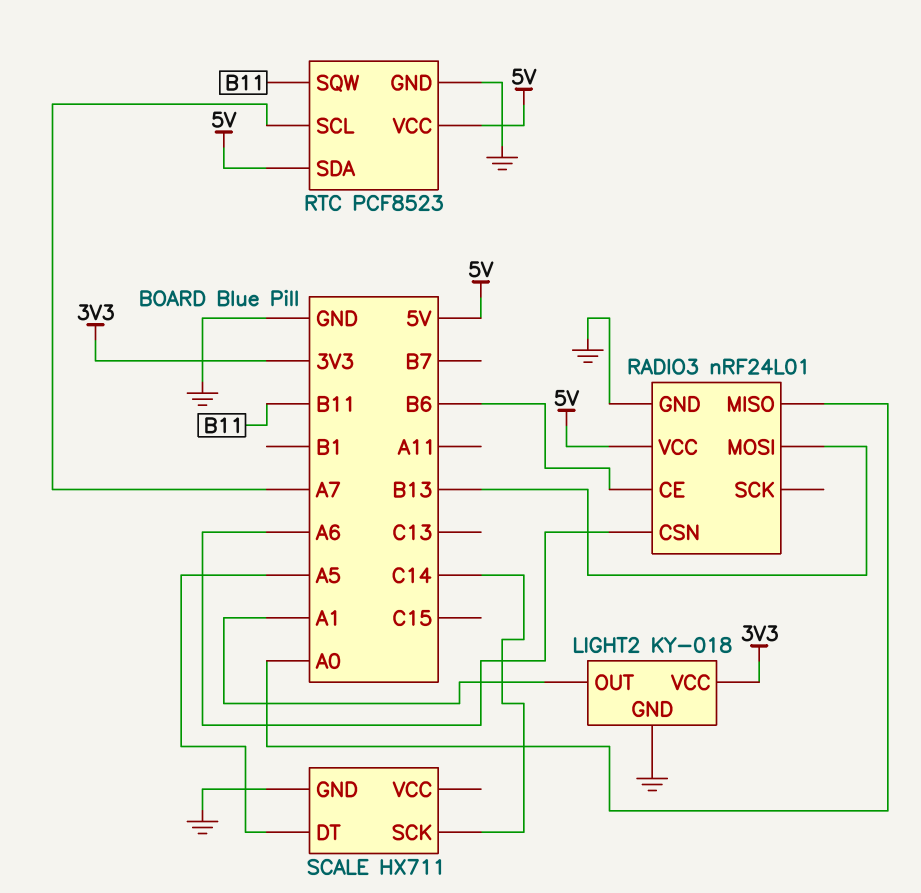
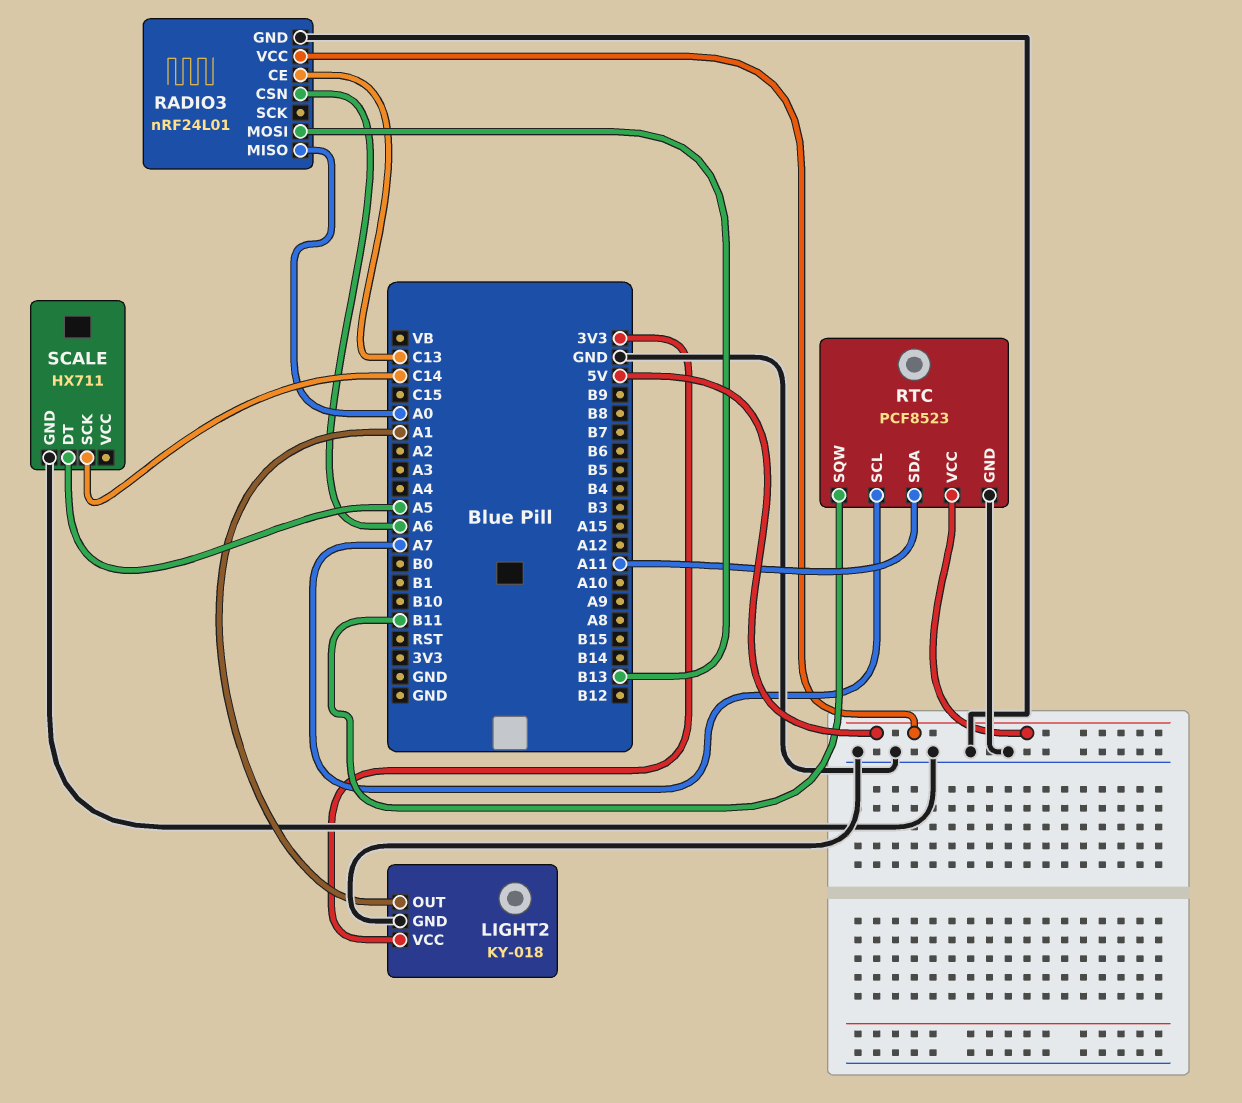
RADIO3 pin CE: B6 -> C13
RTC pin SDA: 5V -> A11

